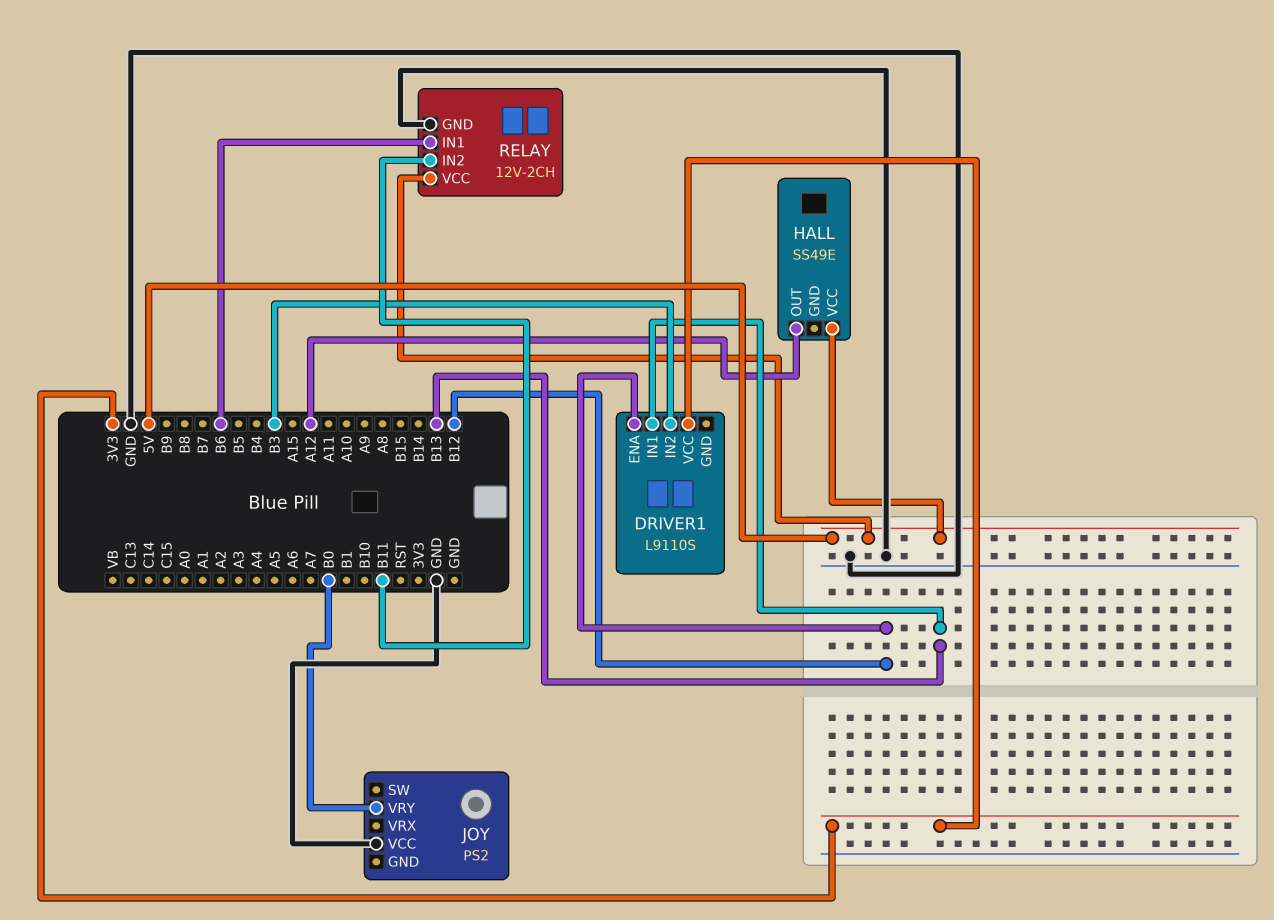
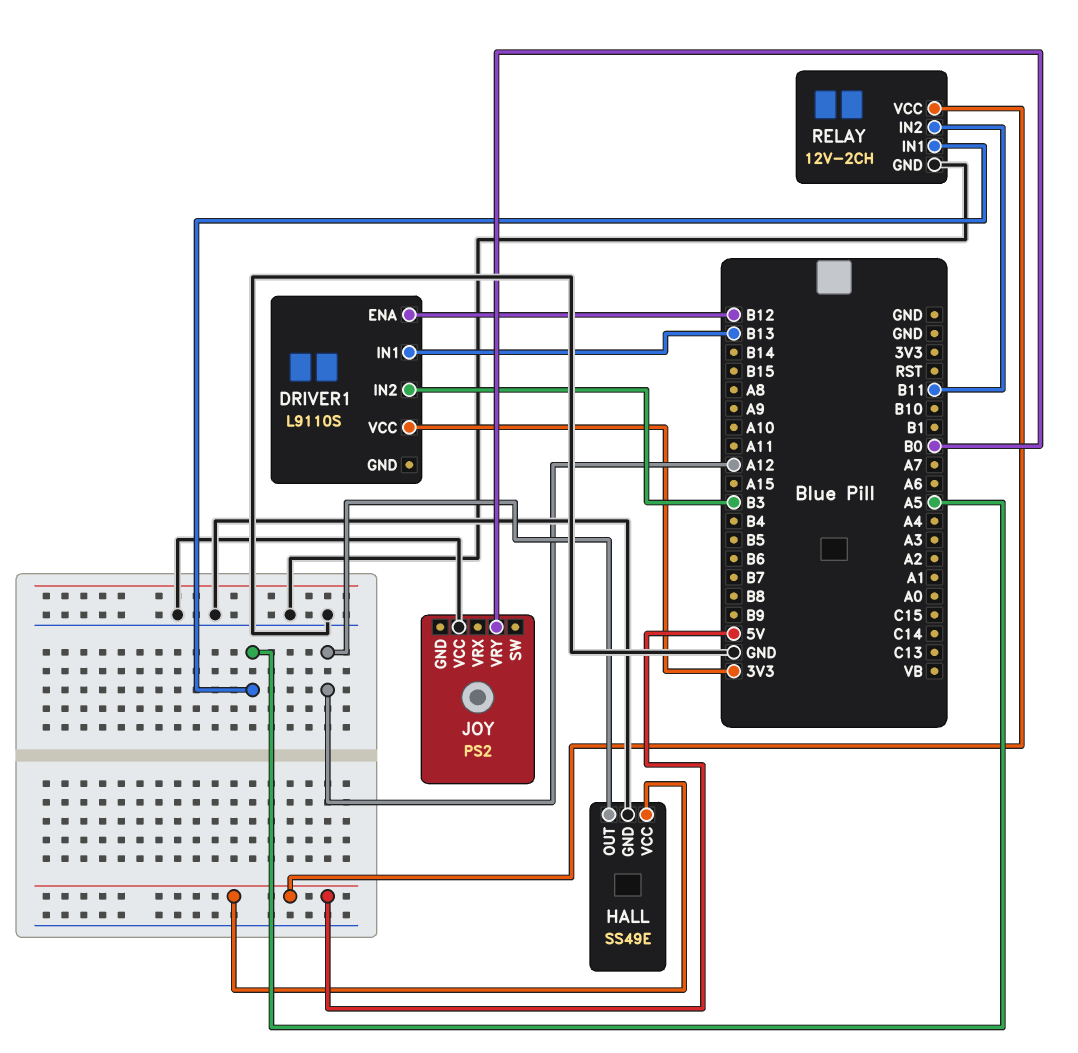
HALL pin GND: none -> GND
RELAY pin IN1: B6 -> A5

